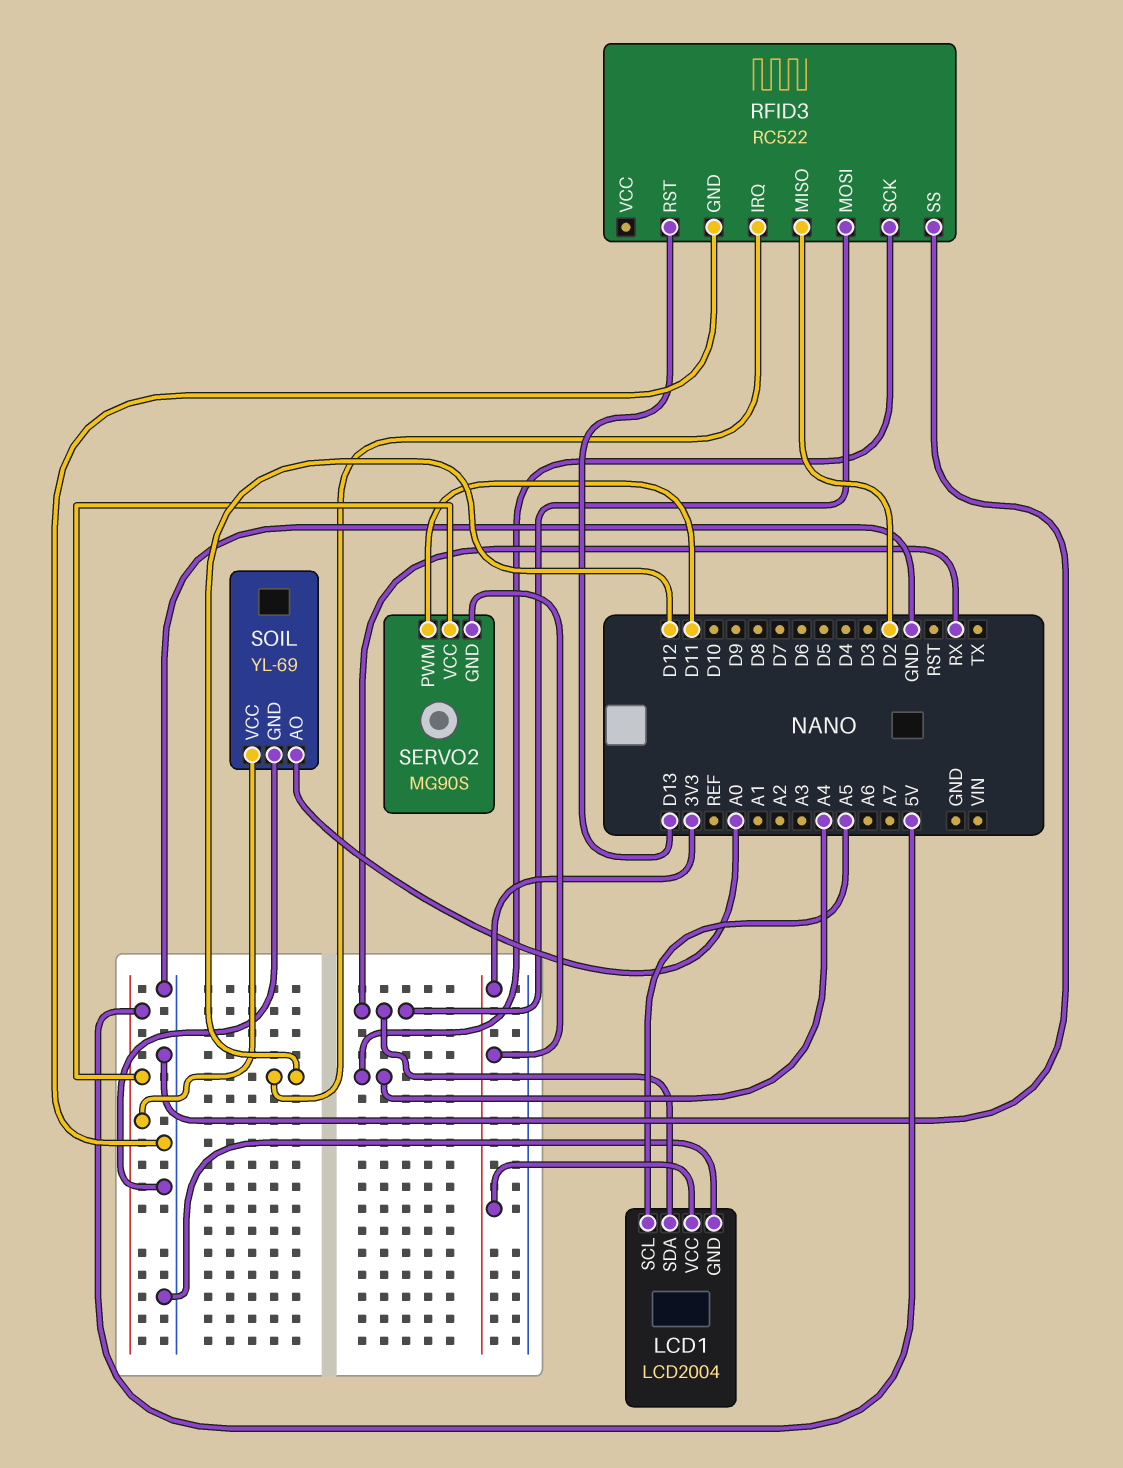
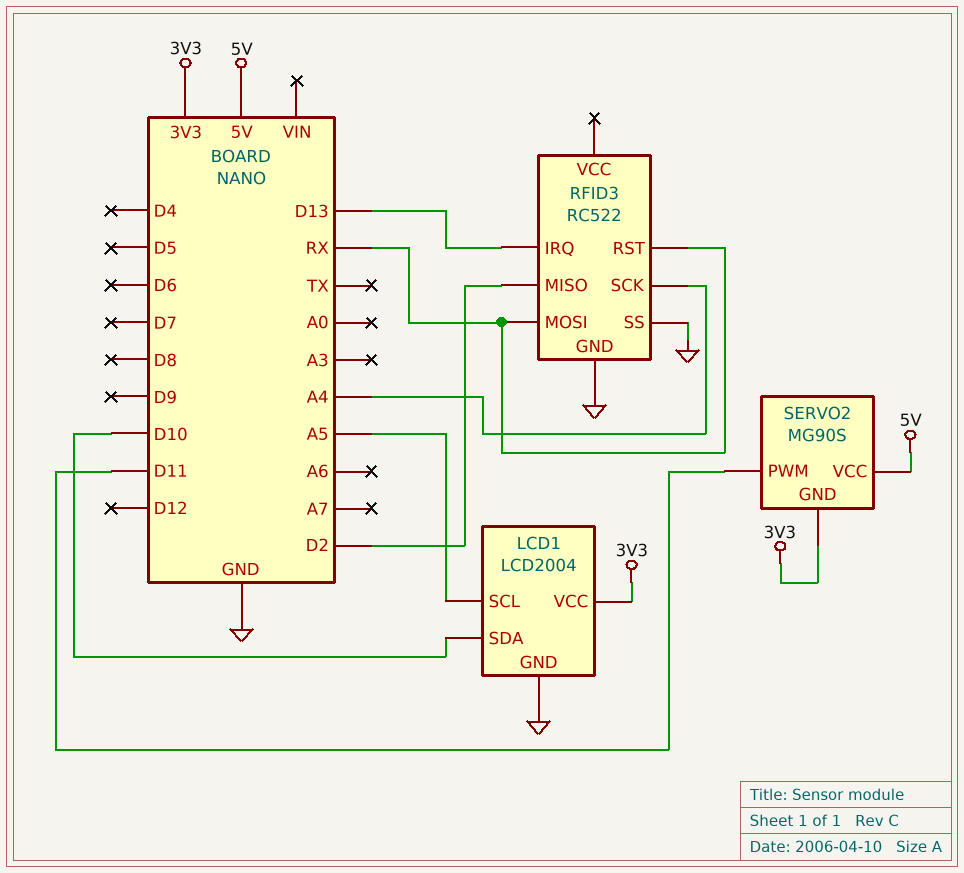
LCD1 pin SDA: RX -> D10
RFID3 pin IRQ: D12 -> D13
RFID3 pin RST: D13 -> RX
SOIL: YL-69 -> none
SOIL pin AO: A0 -> none
SOIL pin GND: GND -> none
SOIL pin VCC: 5V -> none

